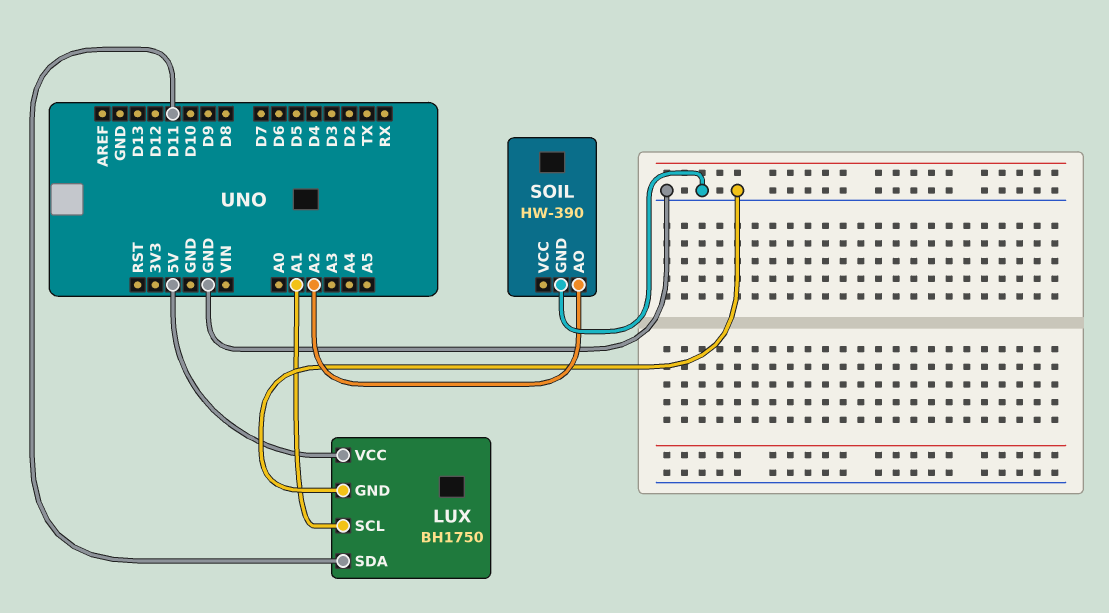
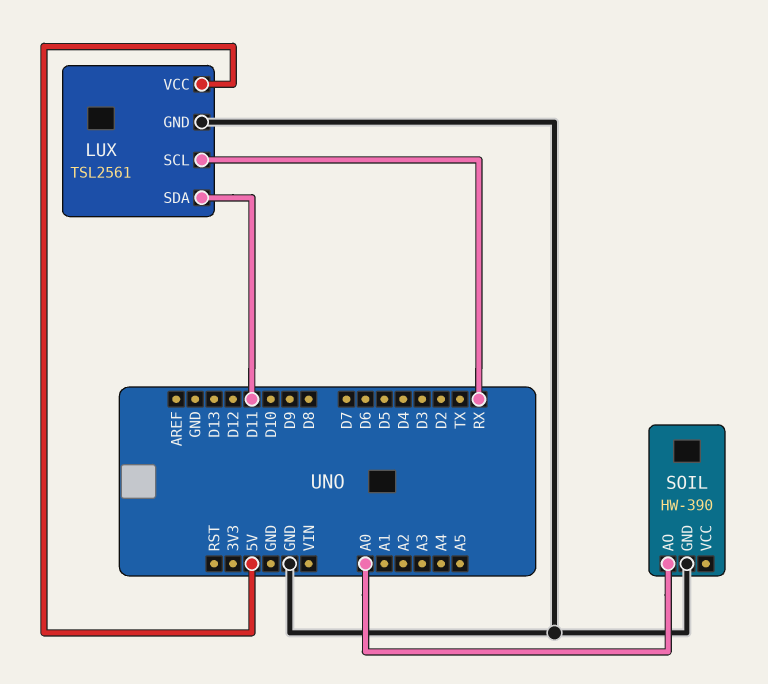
LUX: BH1750 -> TSL2561
LUX pin SCL: A1 -> RX
SOIL pin AO: A2 -> A0

